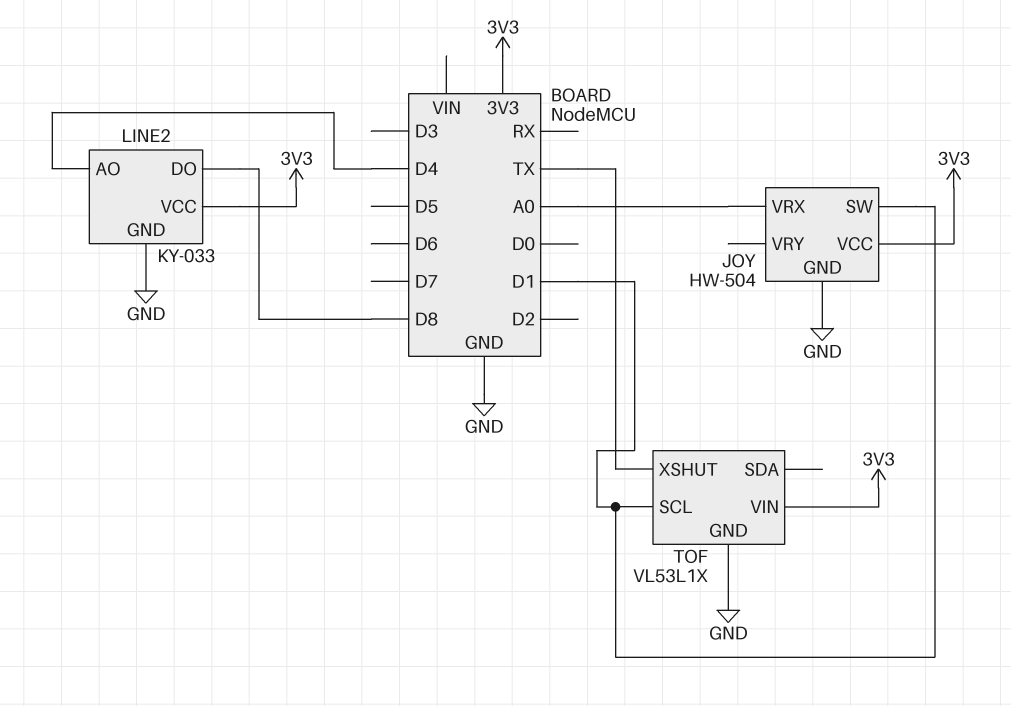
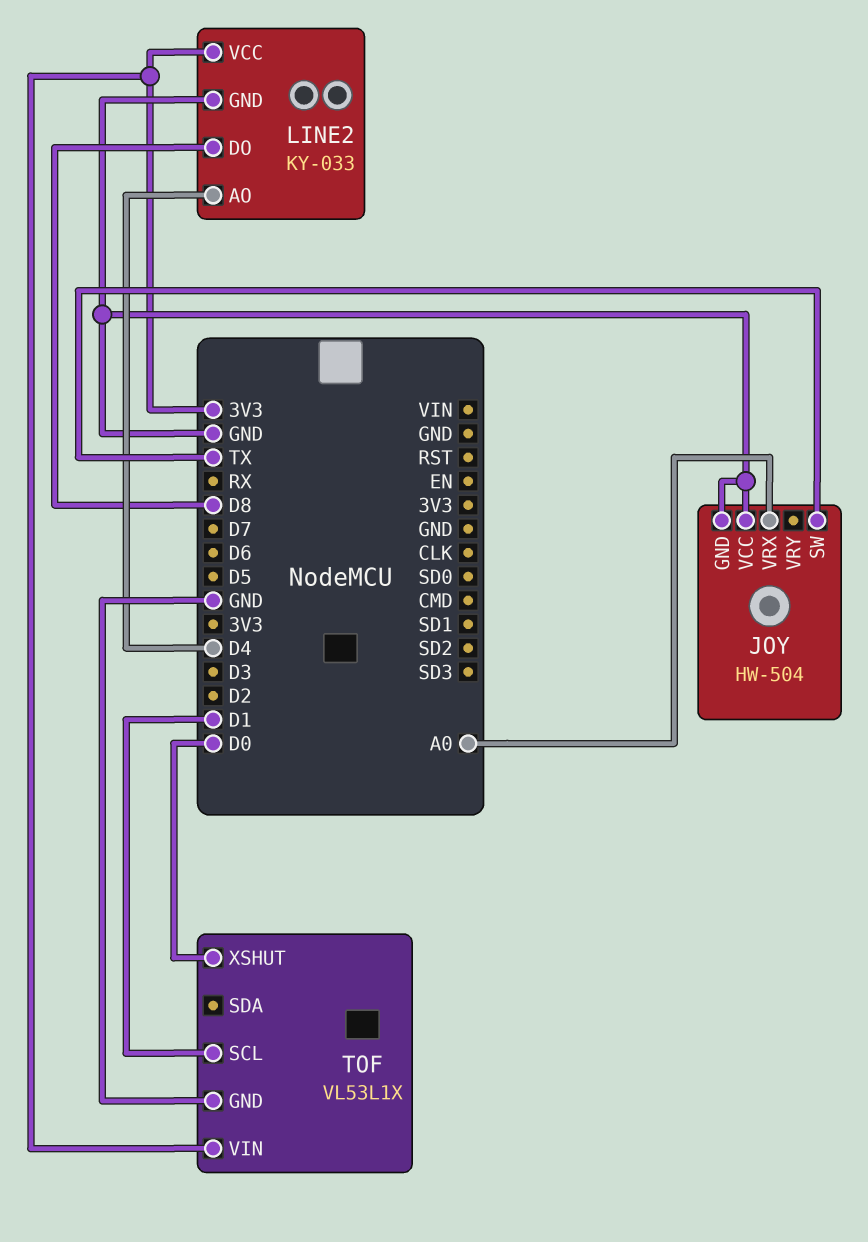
JOY pin SW: D1 -> TX
JOY pin VCC: 3V3 -> GND
TOF pin XSHUT: TX -> D0

